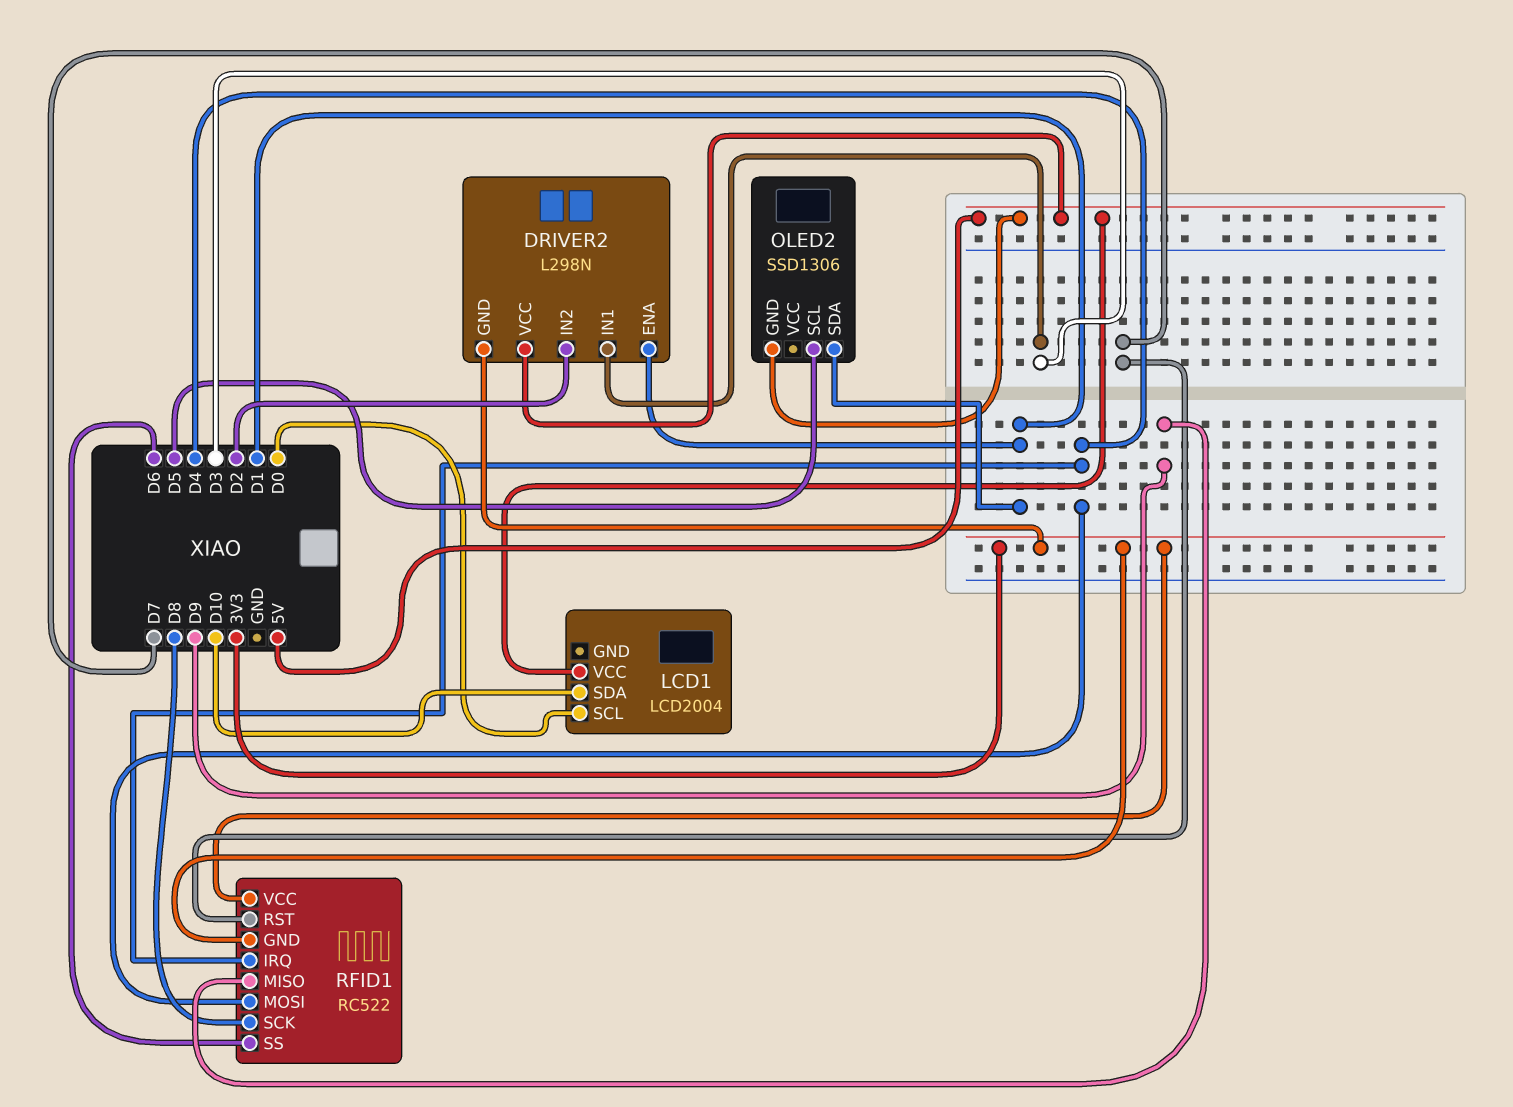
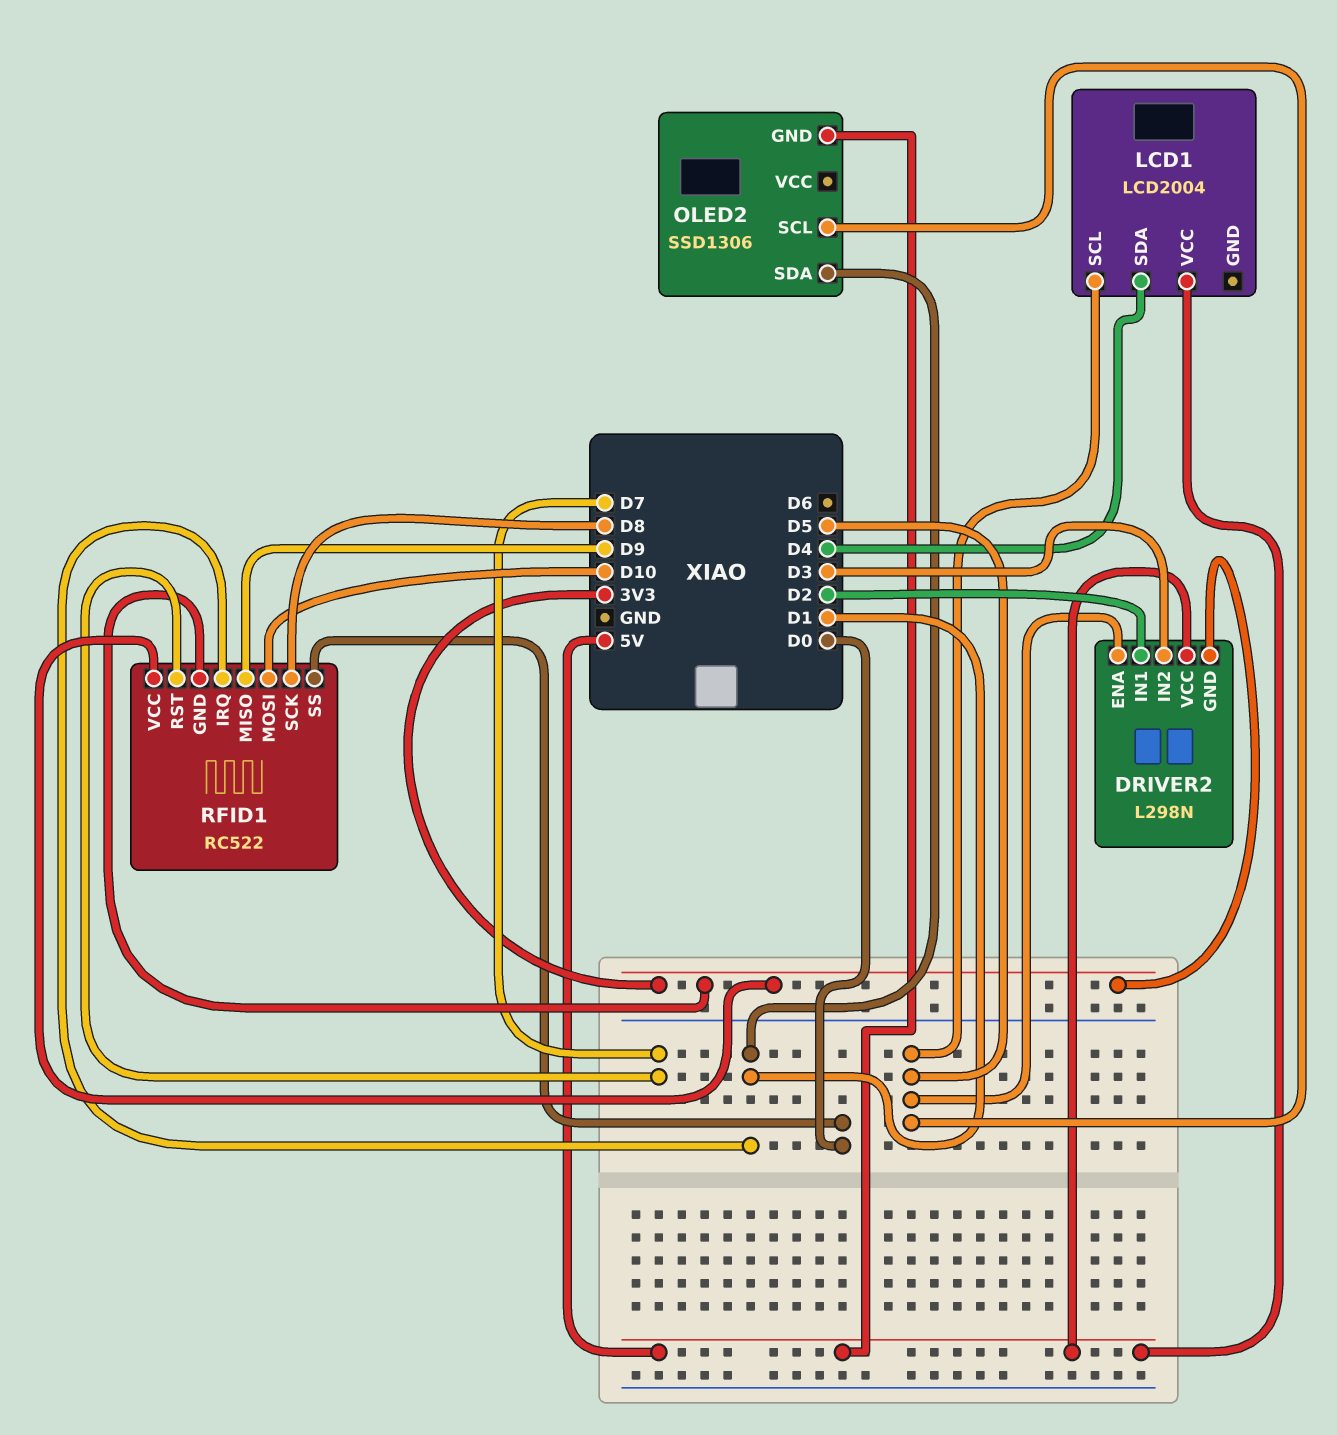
DRIVER2 pin ENA: D1 -> D5
DRIVER2 pin IN1: D3 -> D2
DRIVER2 pin IN2: D2 -> D3
LCD1 pin SCL: D0 -> D5
LCD1 pin SDA: D10 -> D4
RFID1 pin IRQ: D4 -> D1
RFID1 pin MOSI: D4 -> D10
RFID1 pin SS: D6 -> D0

